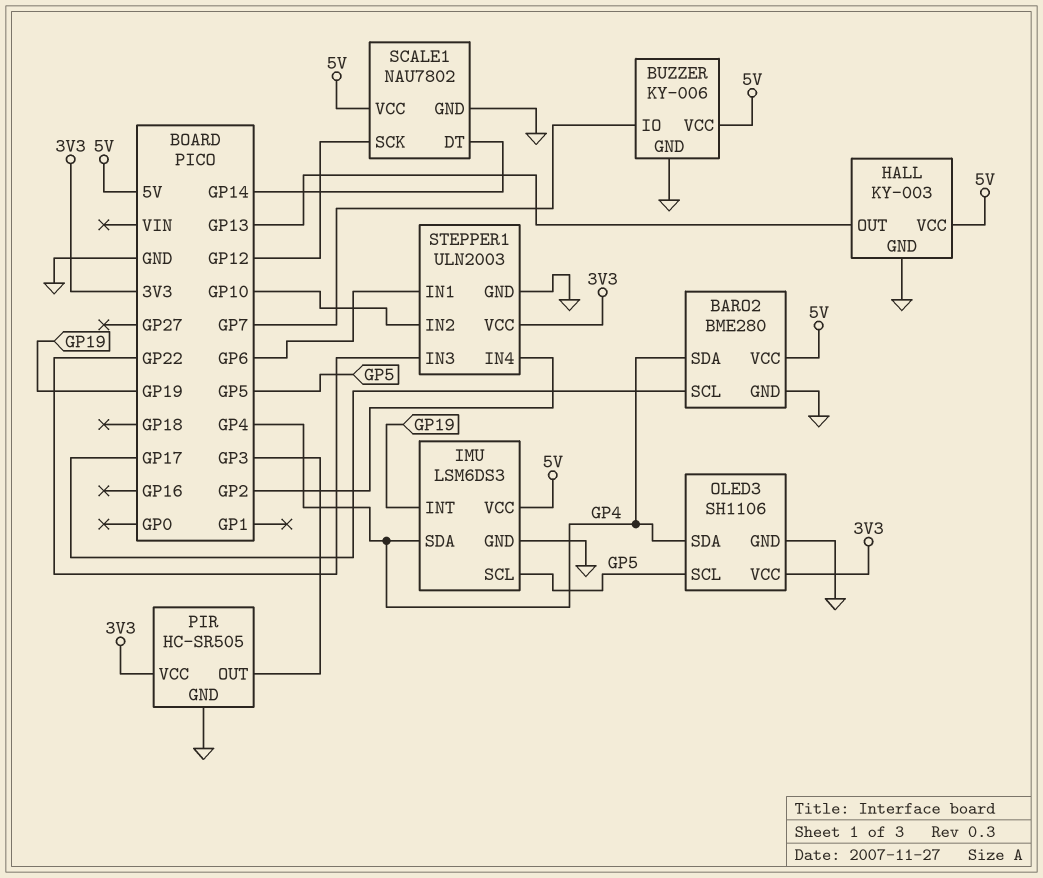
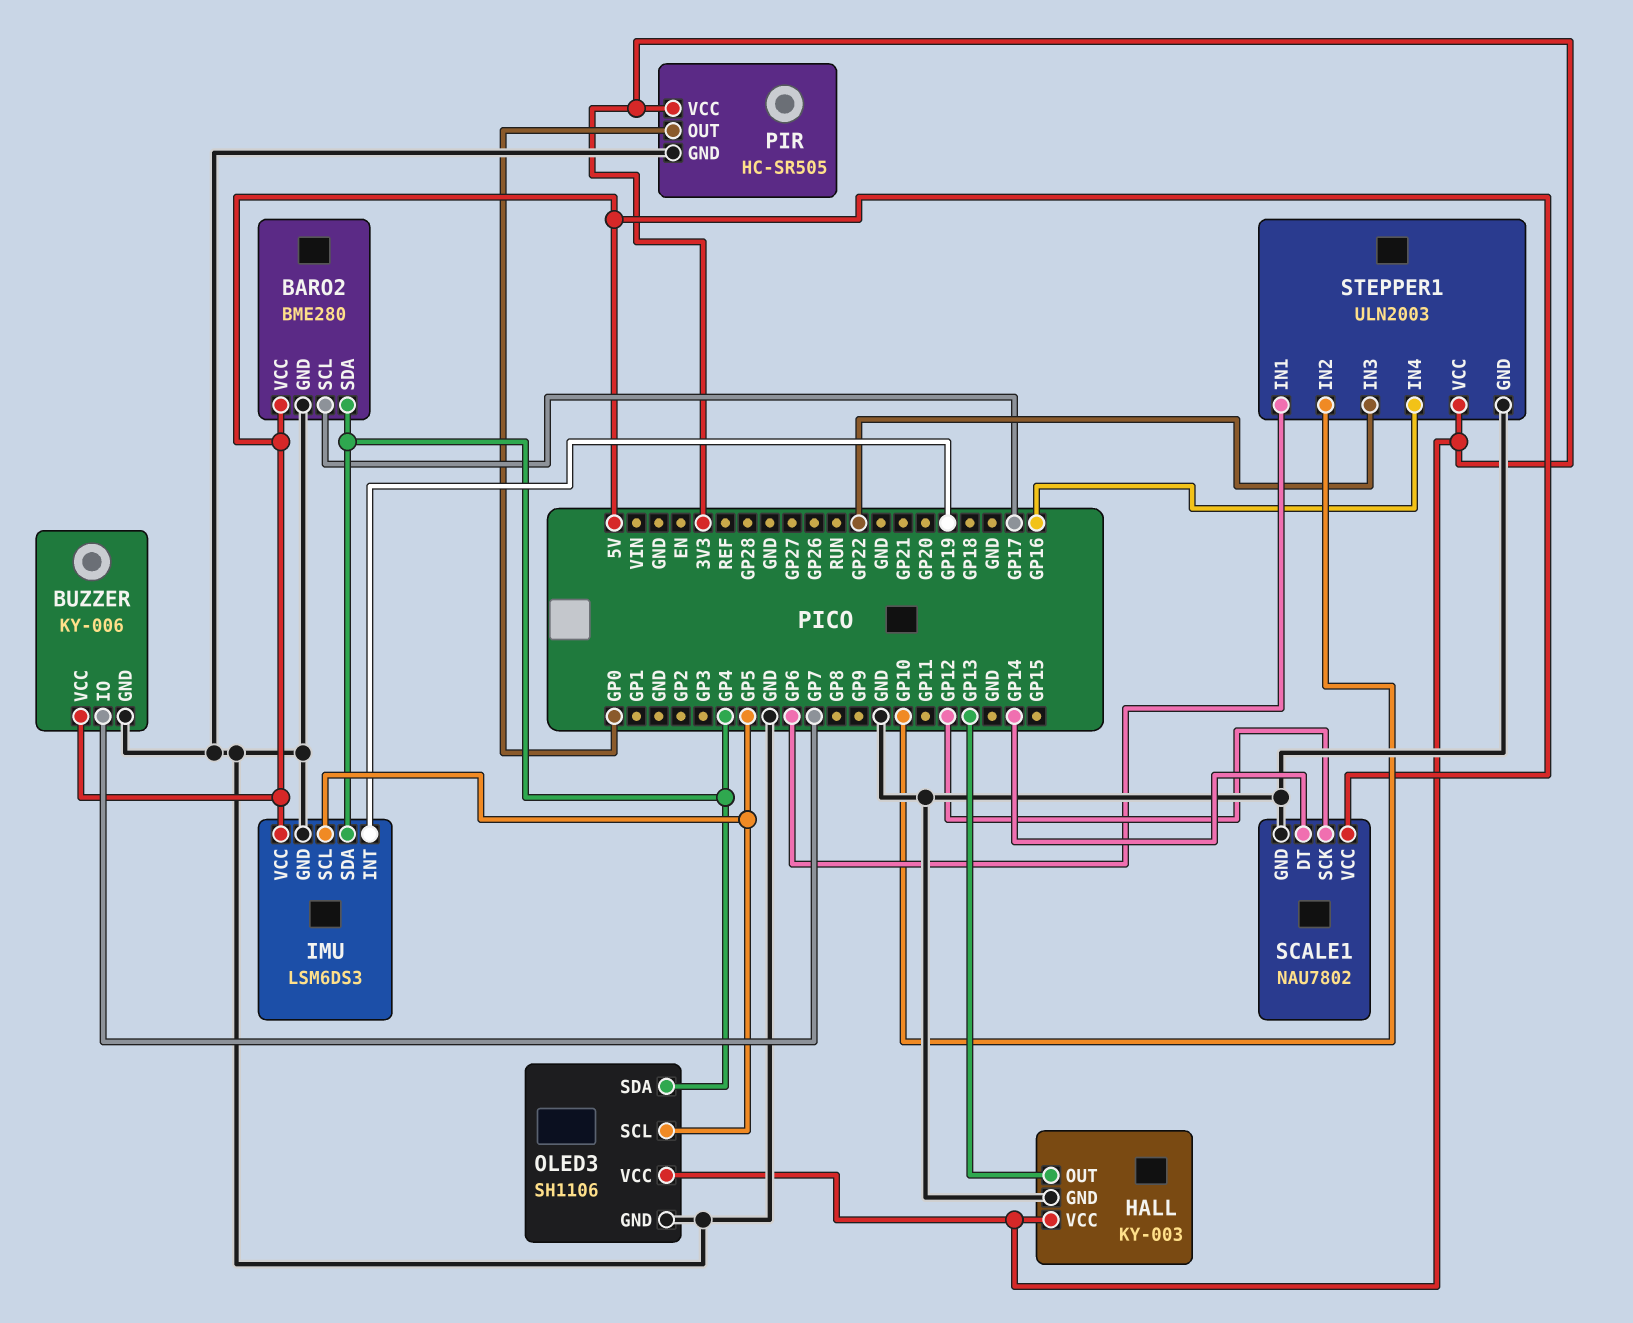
HALL pin VCC: 5V -> 3V3
PIR pin OUT: GP3 -> GP0
STEPPER1 pin IN4: GP2 -> GP16

